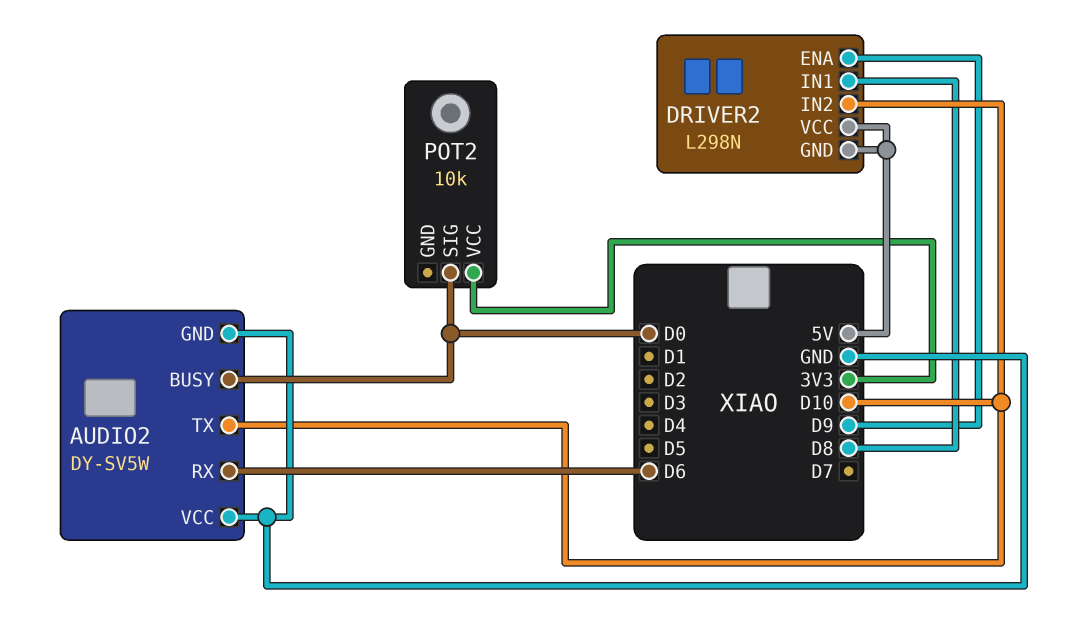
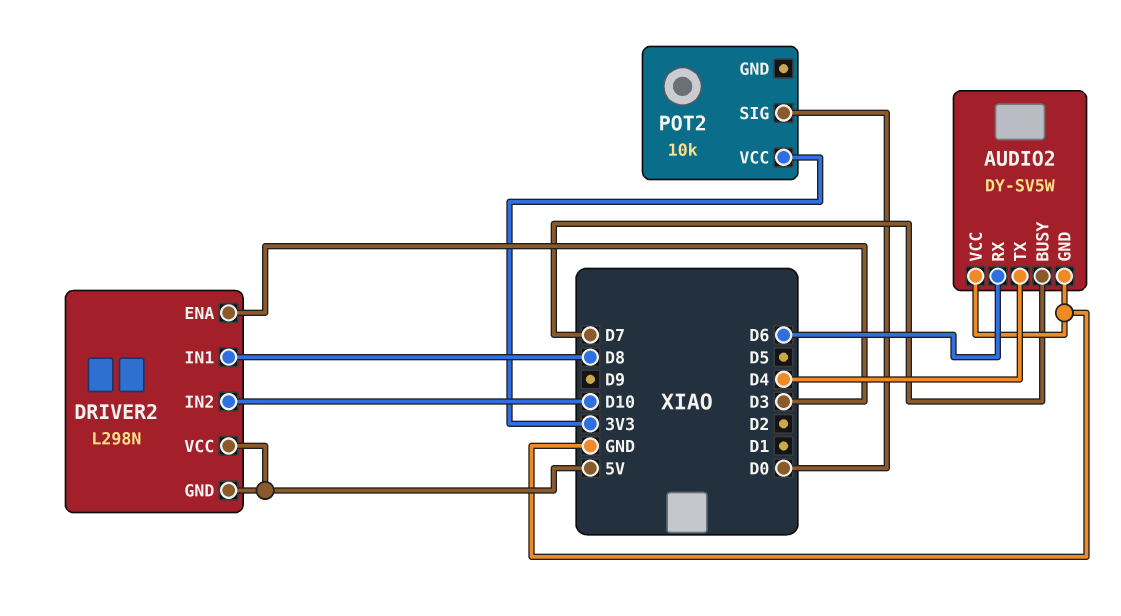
AUDIO2 pin BUSY: D0 -> D7
AUDIO2 pin TX: D10 -> D4
DRIVER2 pin ENA: D9 -> D3

